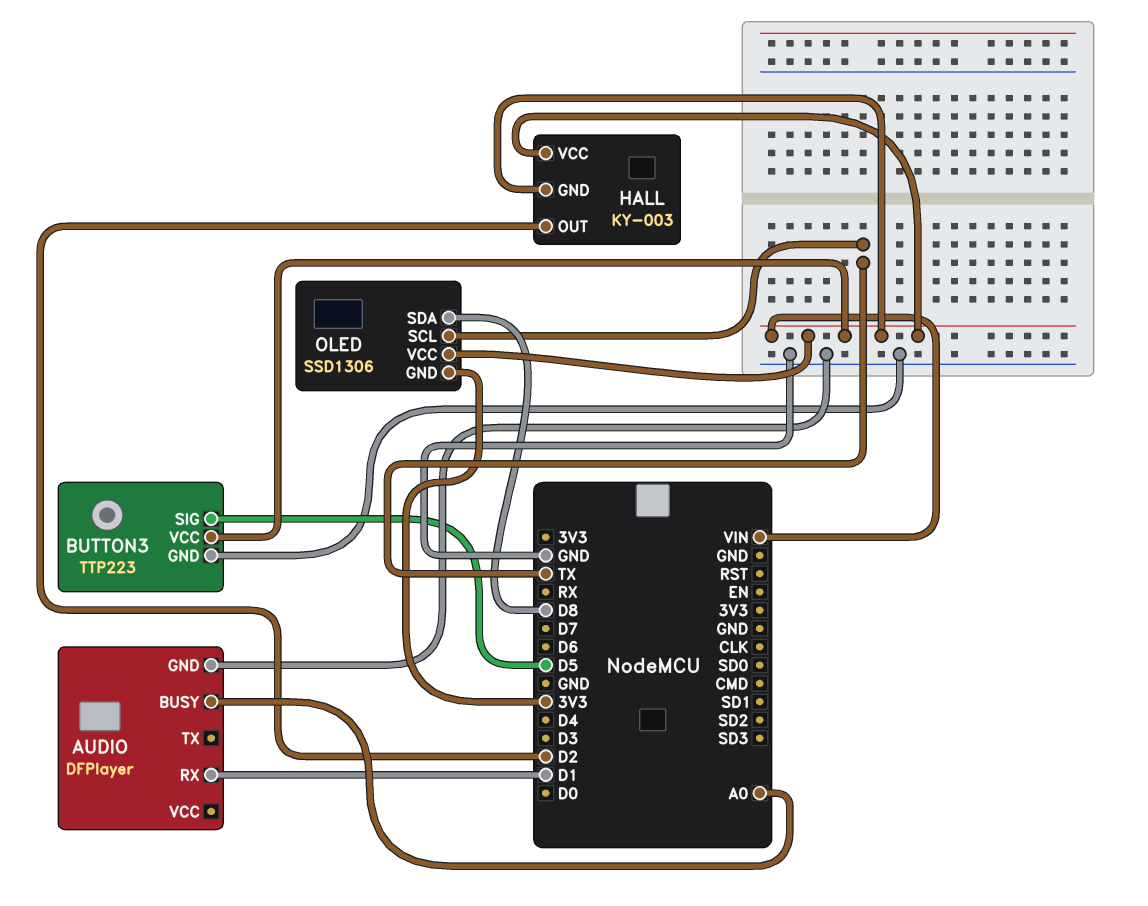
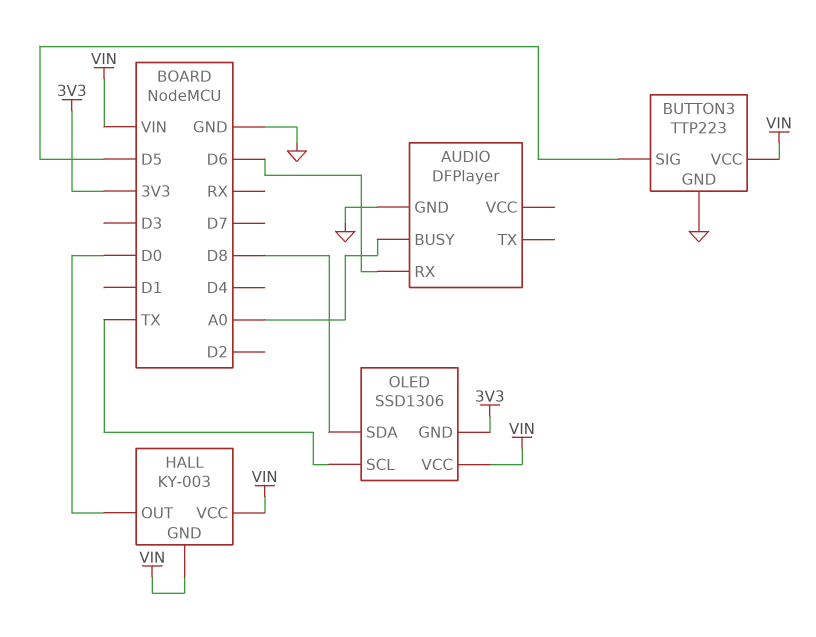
AUDIO pin RX: D1 -> D6
HALL pin OUT: D2 -> D0

